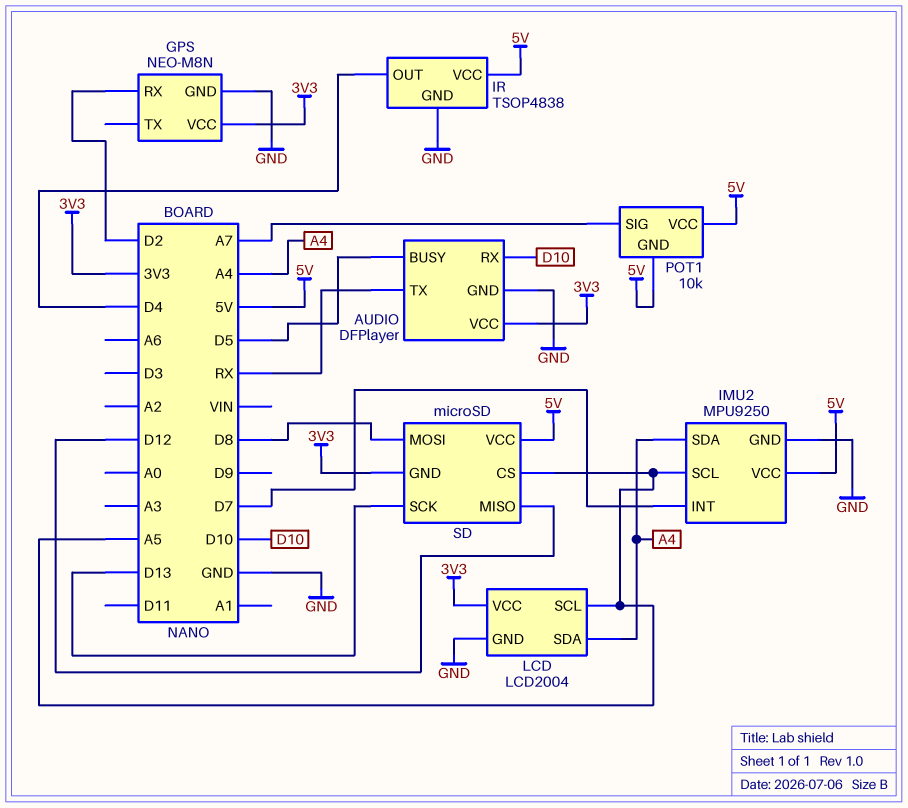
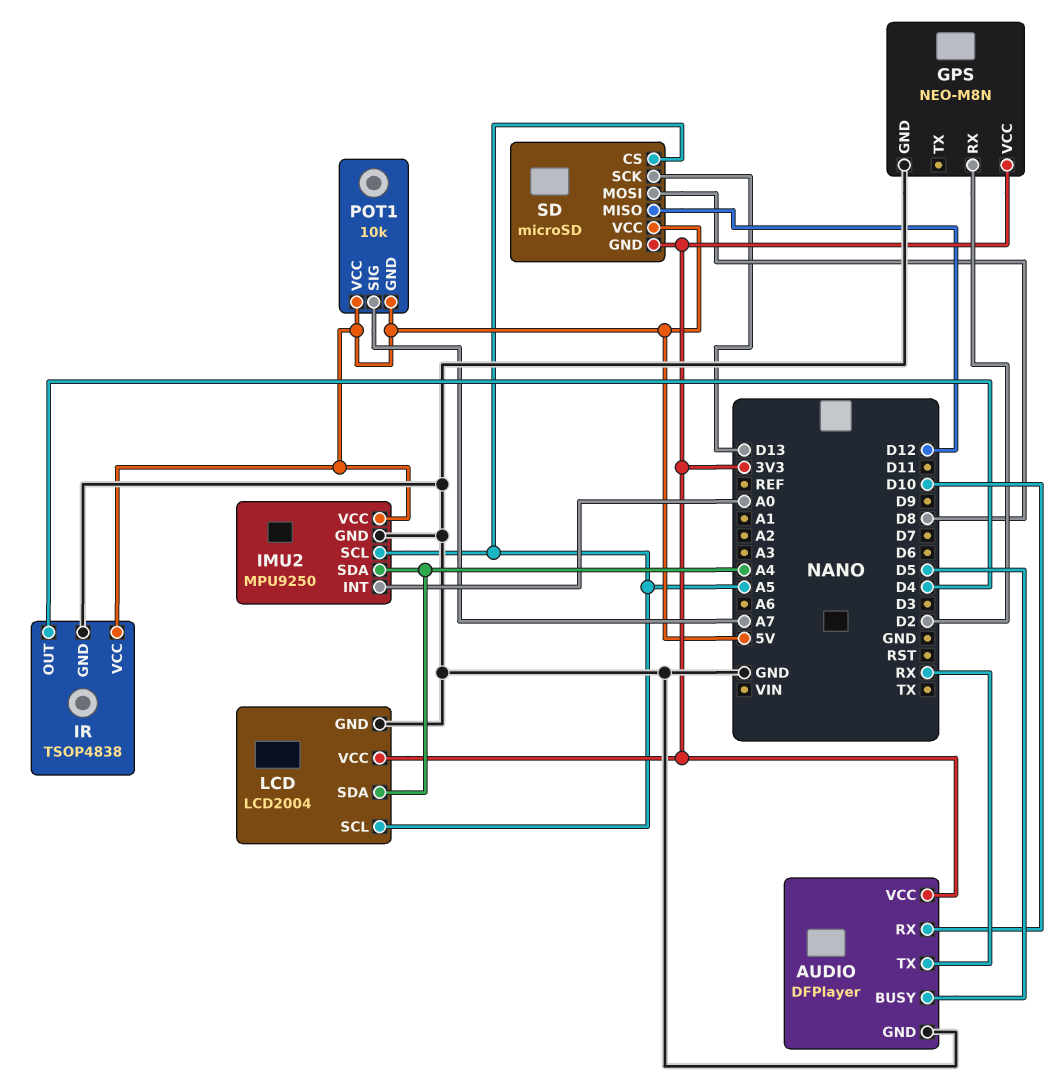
IMU2 pin INT: D7 -> A0

